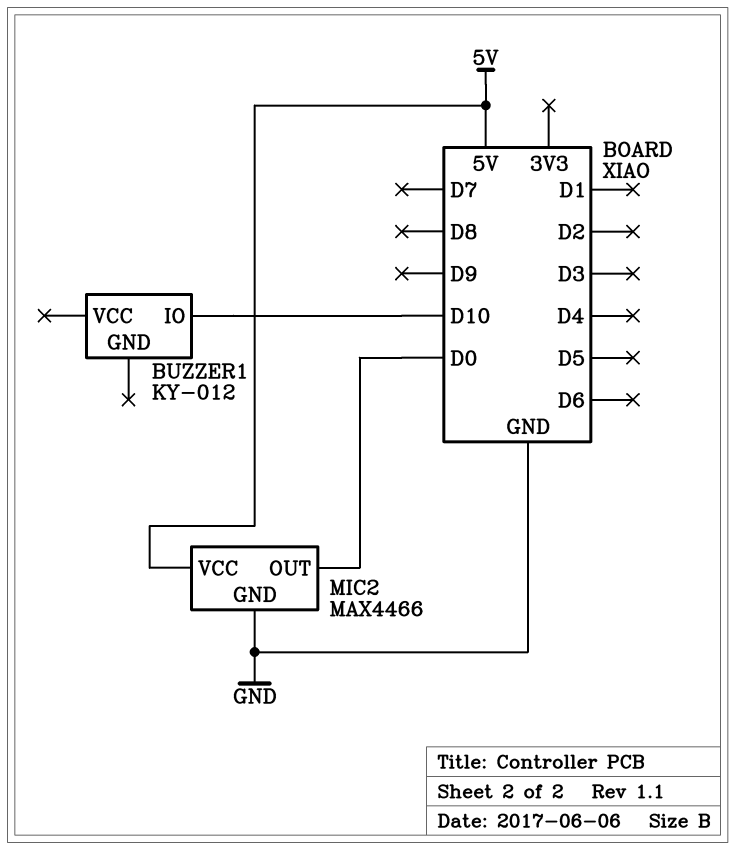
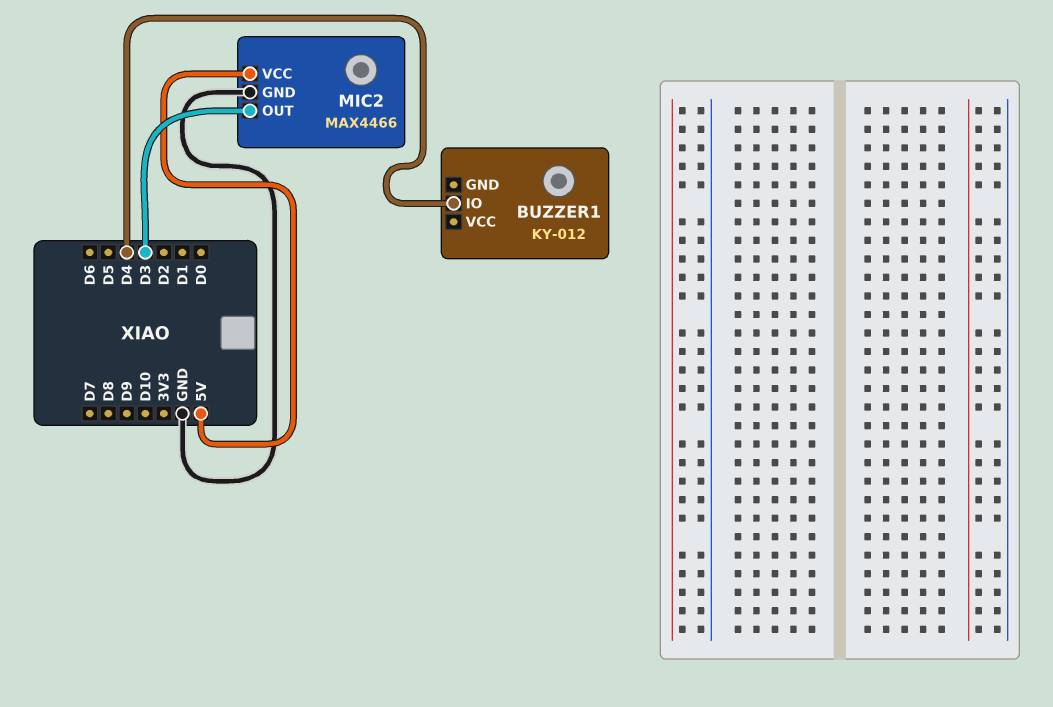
BUZZER1 pin IO: D10 -> D4
MIC2 pin OUT: D0 -> D3

